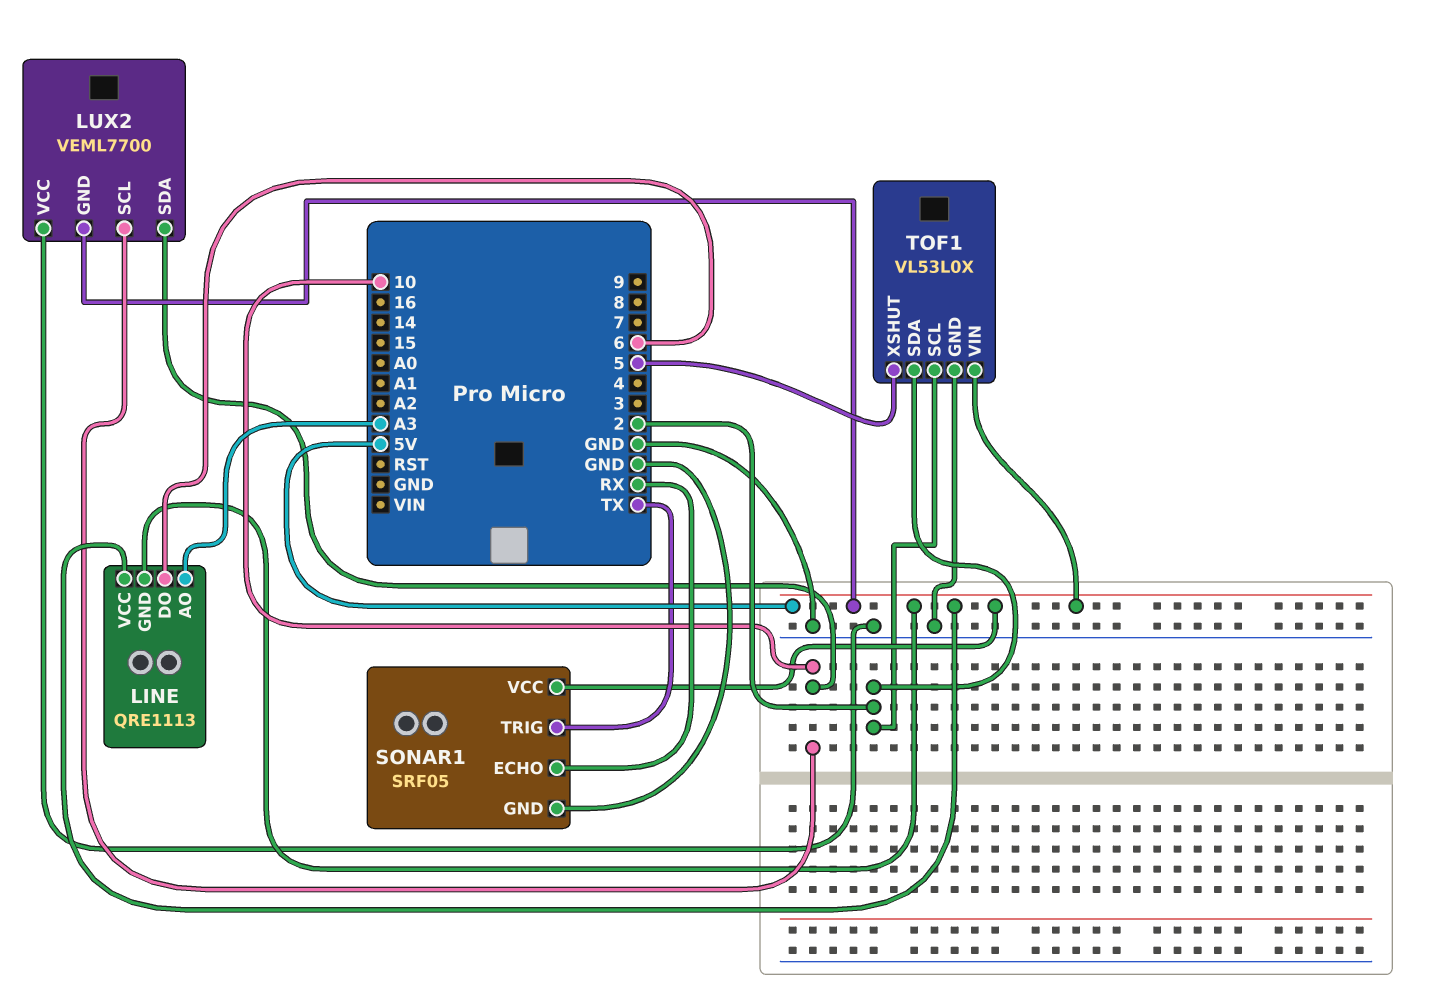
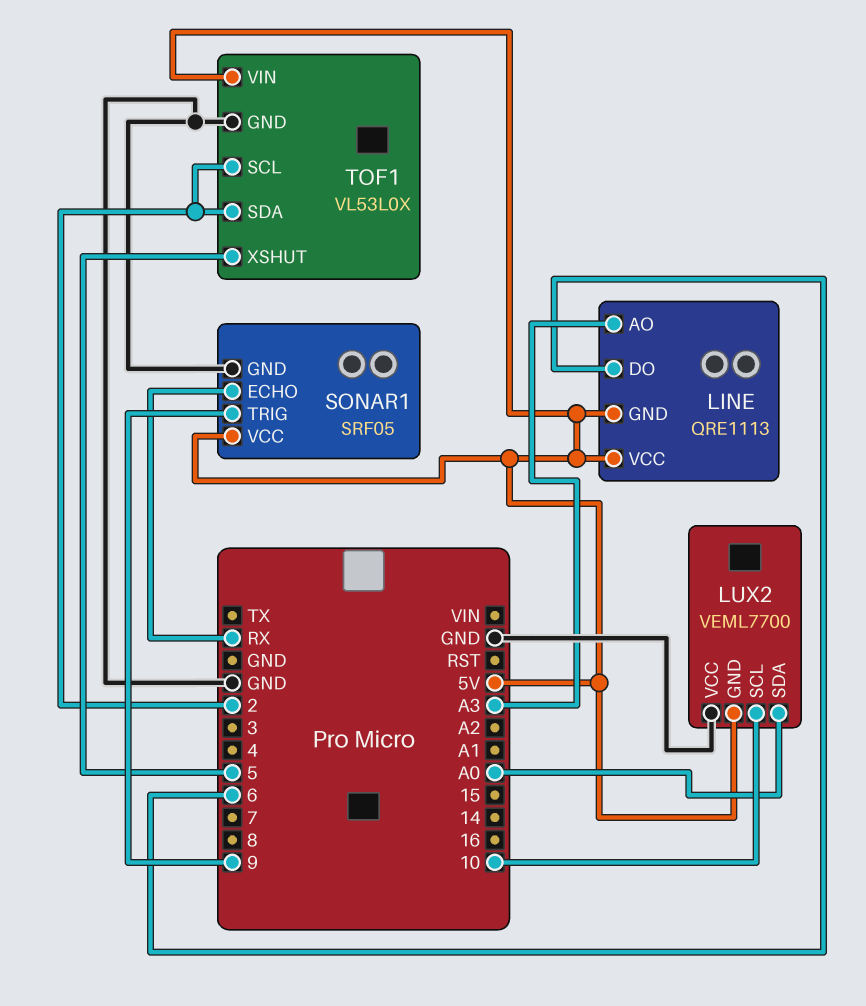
LUX2 pin SDA: 10 -> A0
SONAR1 pin TRIG: TX -> 9

